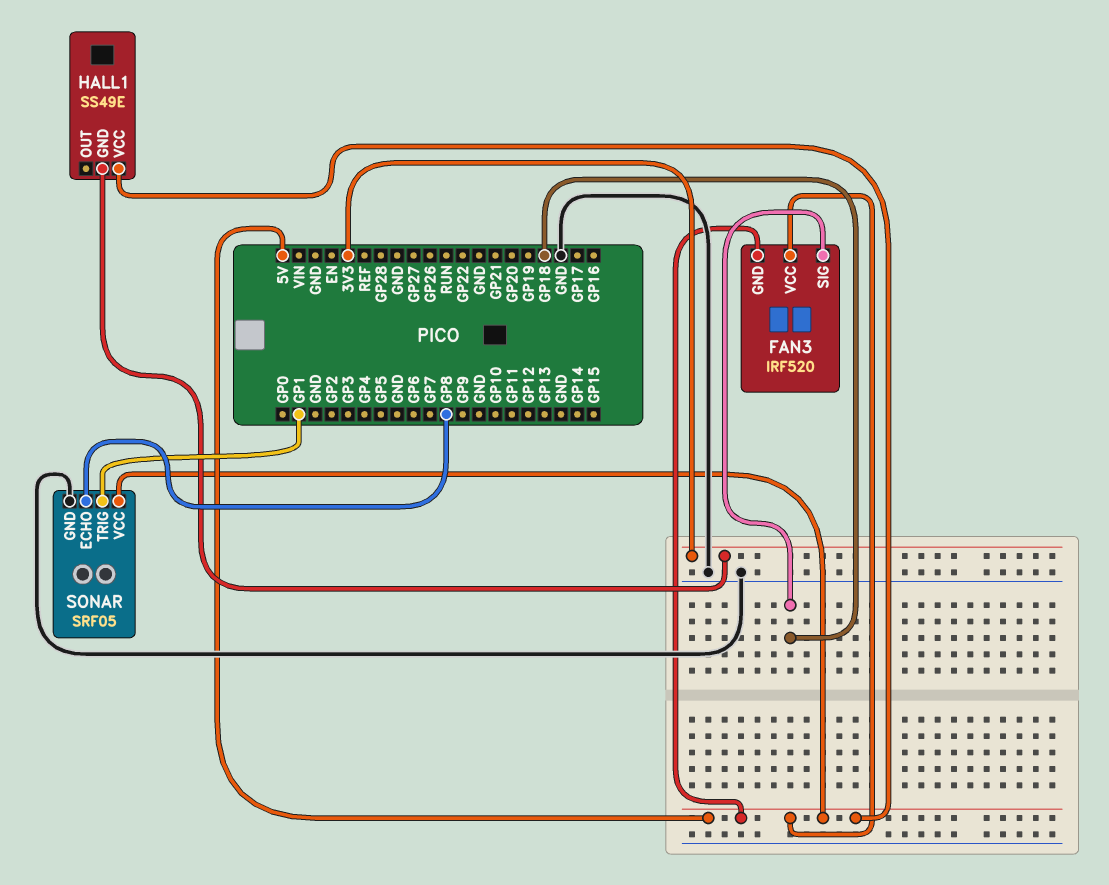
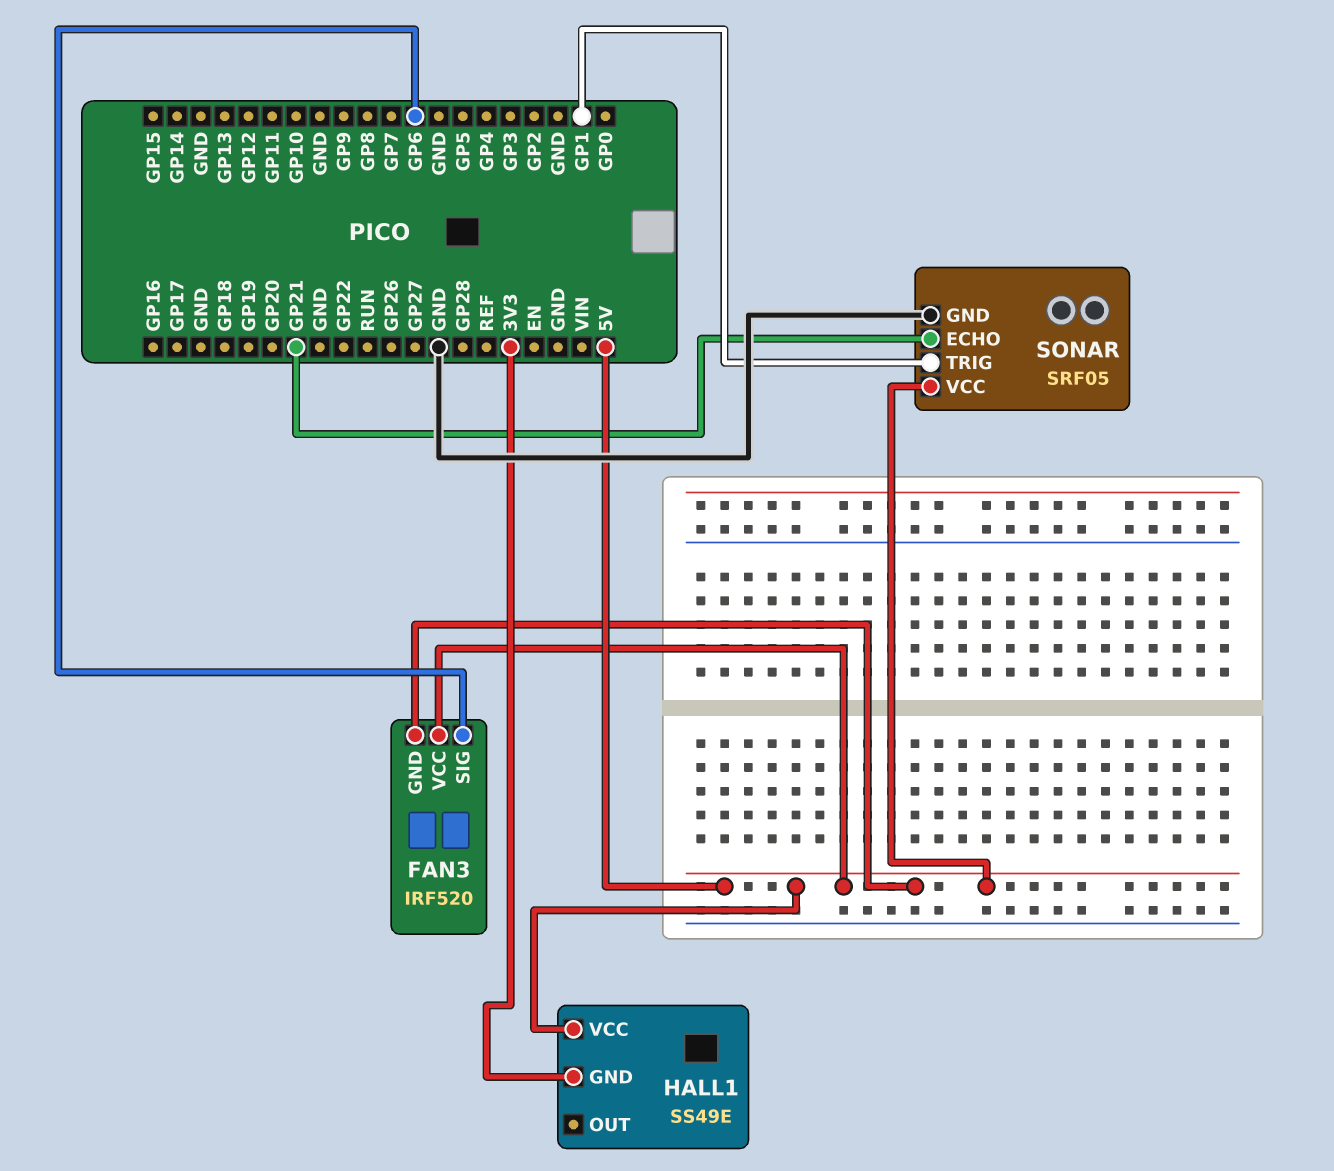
FAN3 pin SIG: GP18 -> GP6
SONAR pin ECHO: GP8 -> GP21

